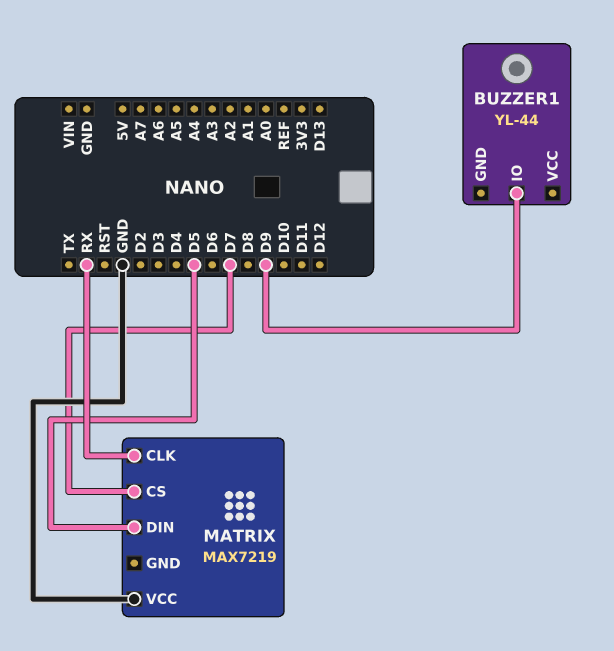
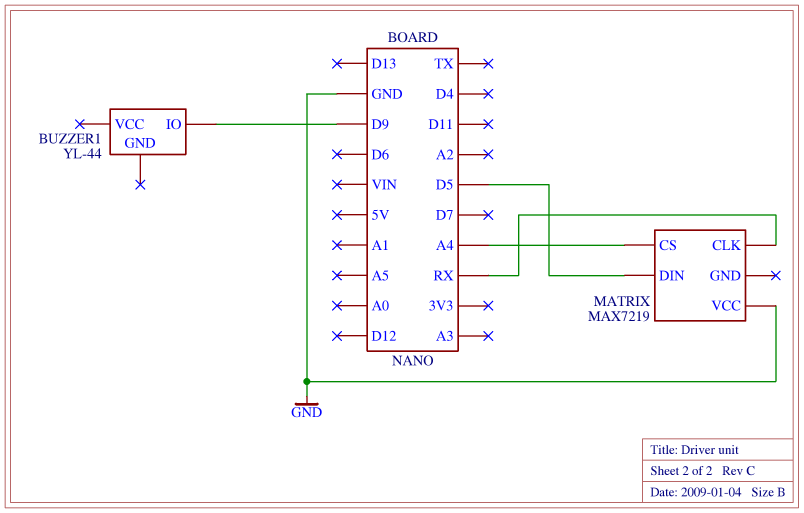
MATRIX pin CS: D7 -> A4

